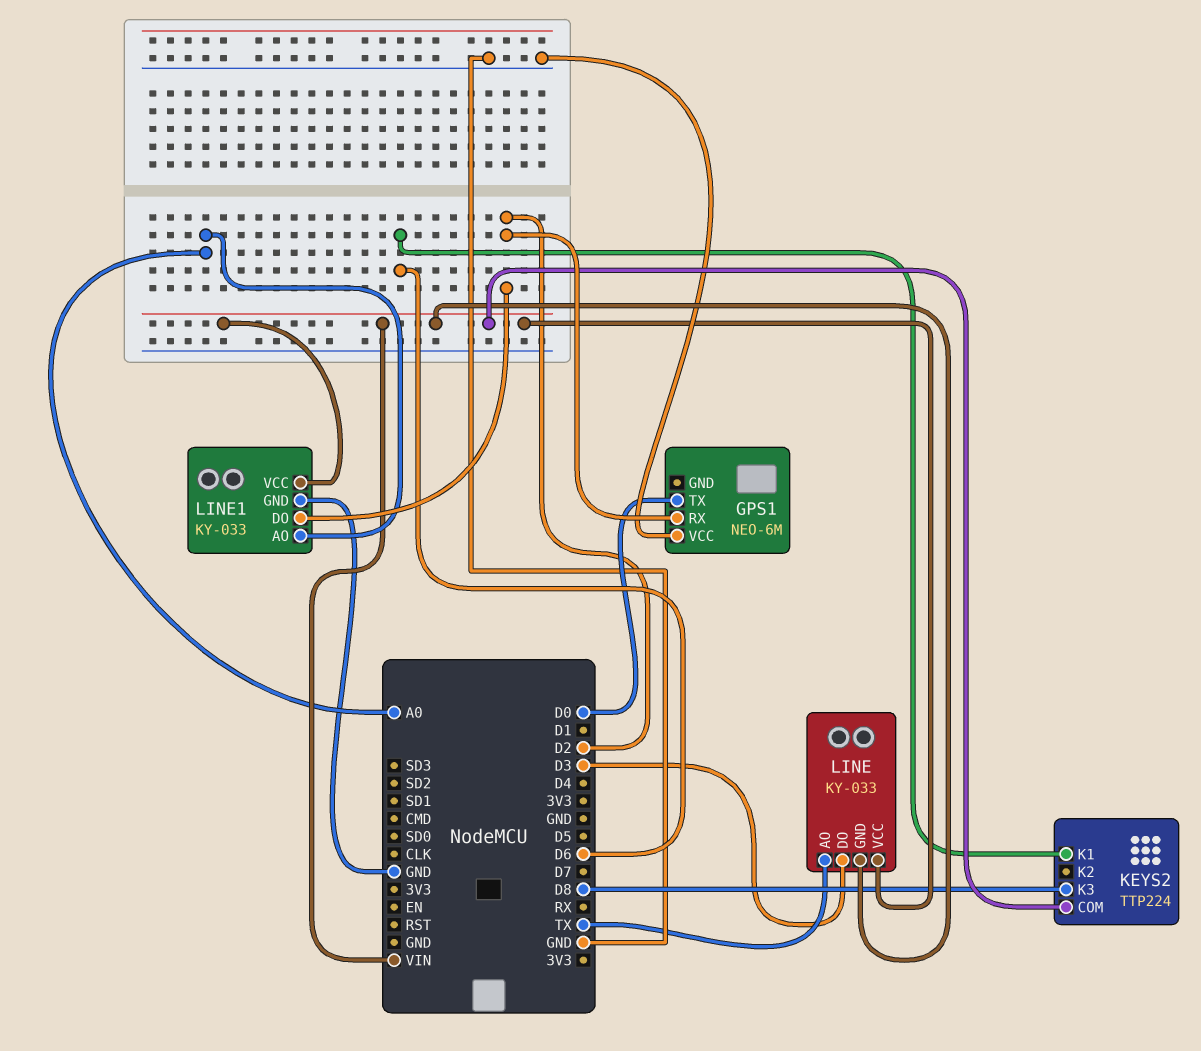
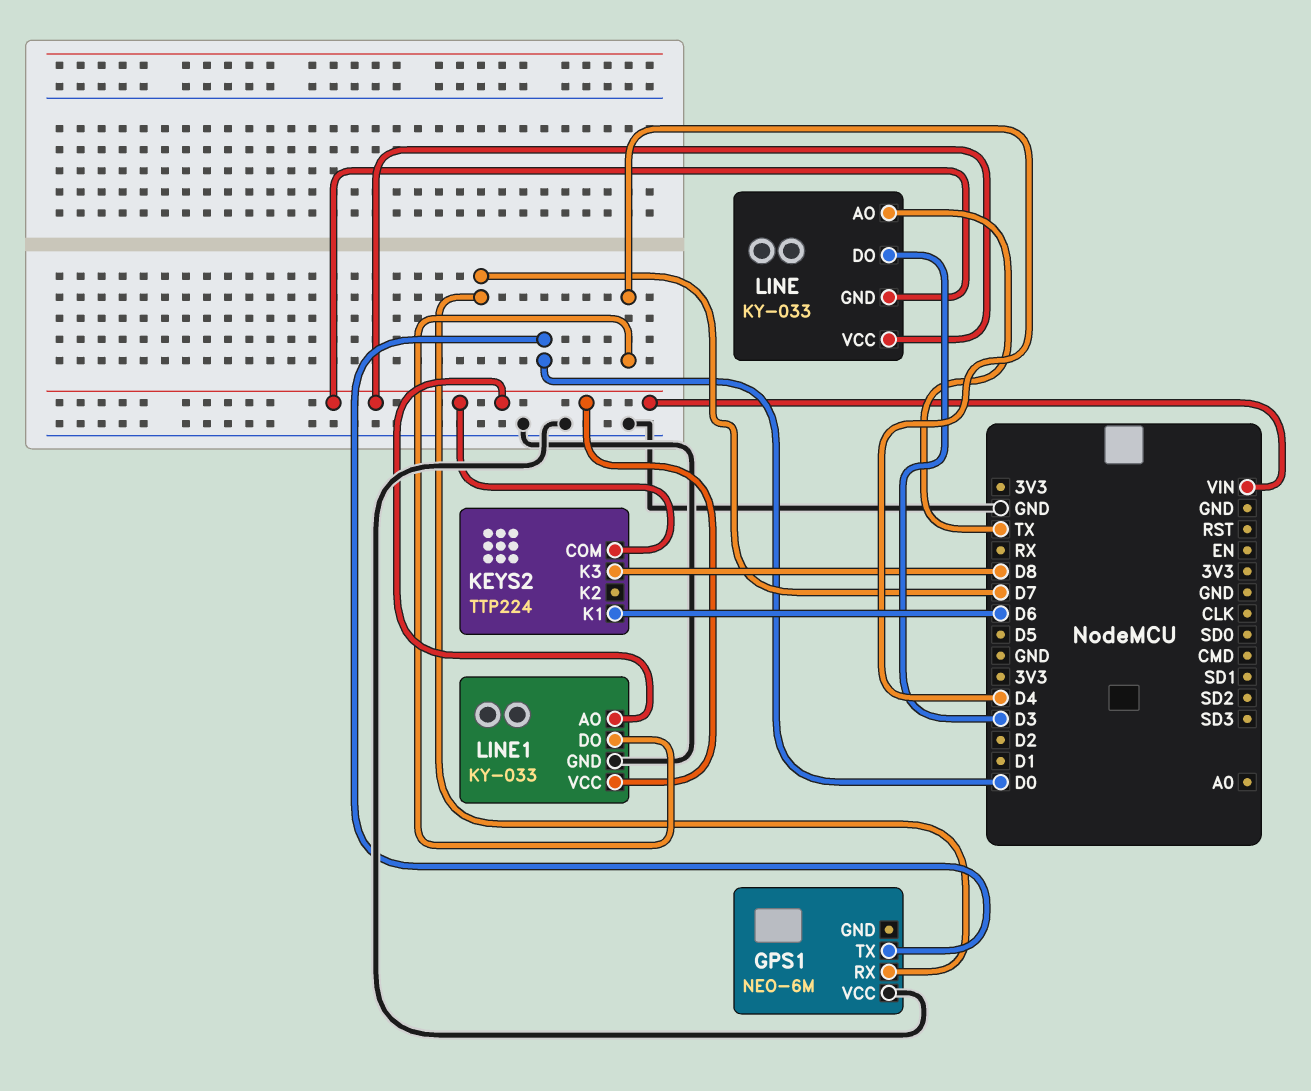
GPS1 pin RX: D2 -> D7
LINE1 pin AO: A0 -> VIN
LINE1 pin DO: D2 -> D4

